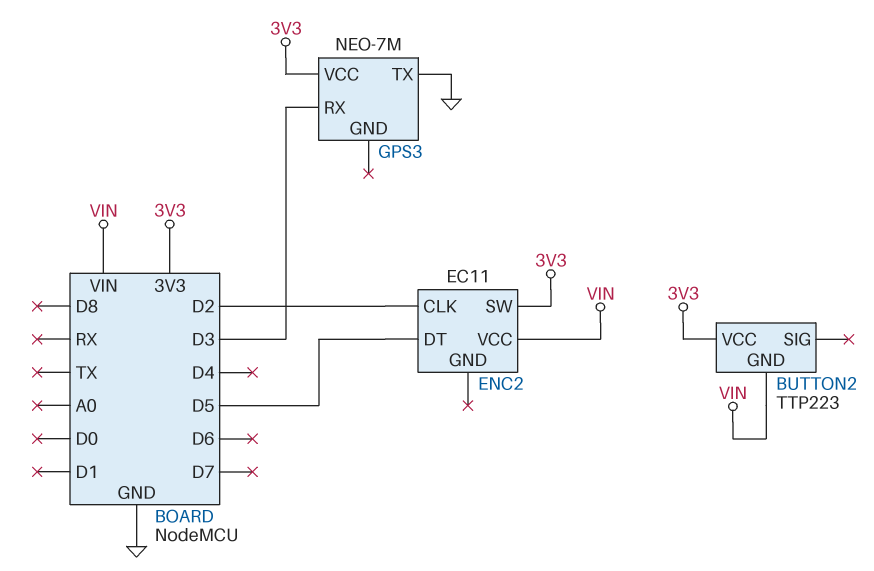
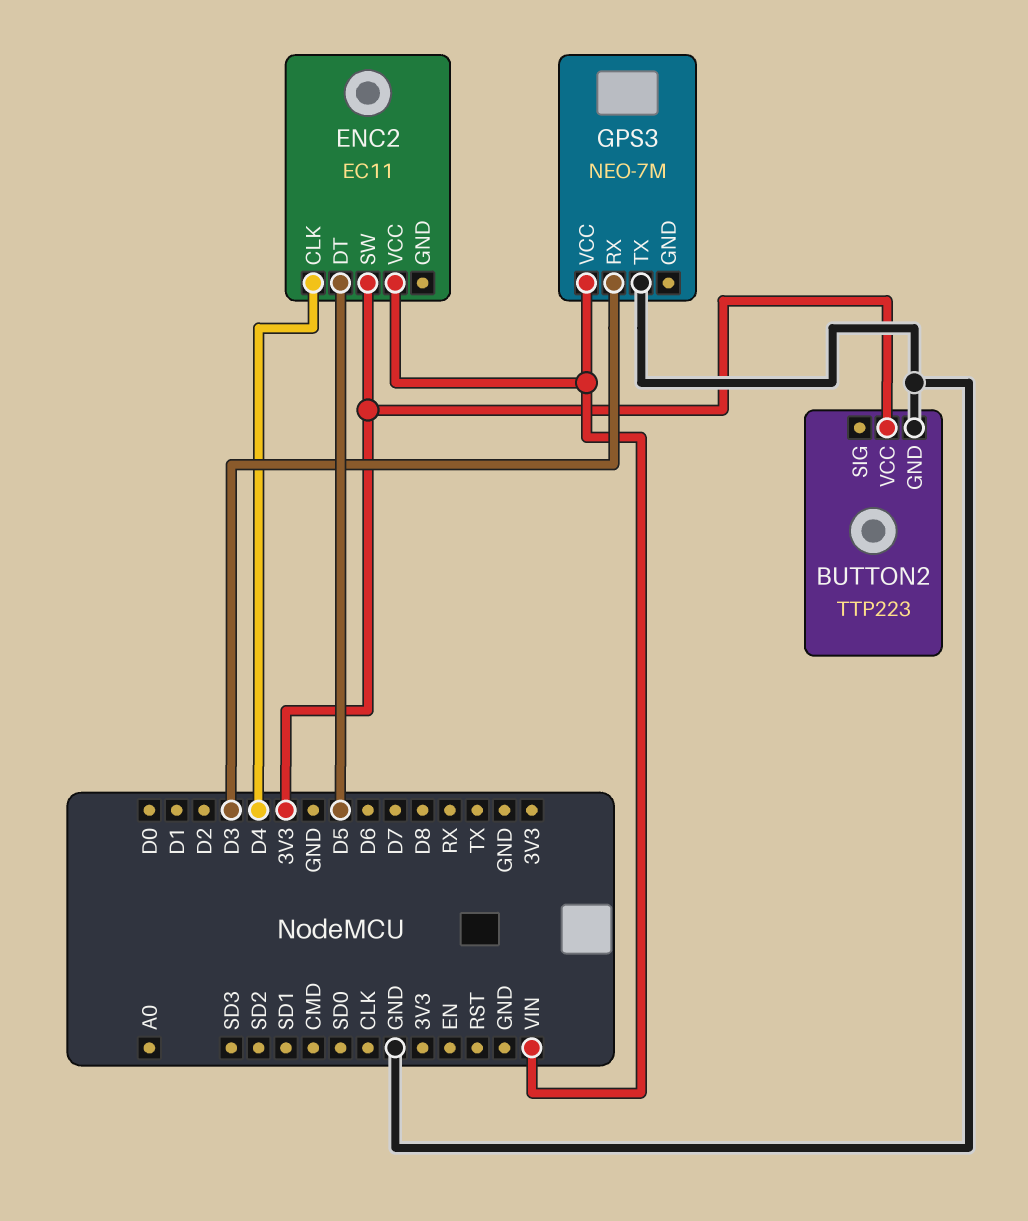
BUTTON2 pin GND: VIN -> GND
ENC2 pin CLK: D2 -> D4
GPS3 pin VCC: 3V3 -> VIN

